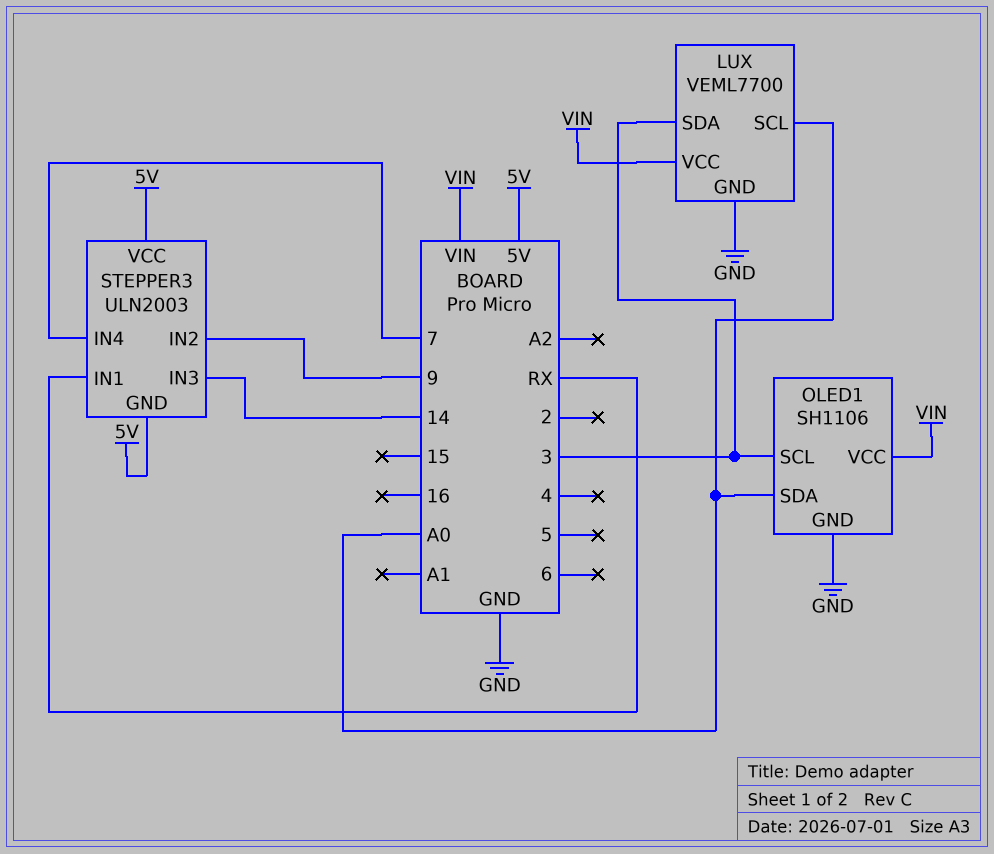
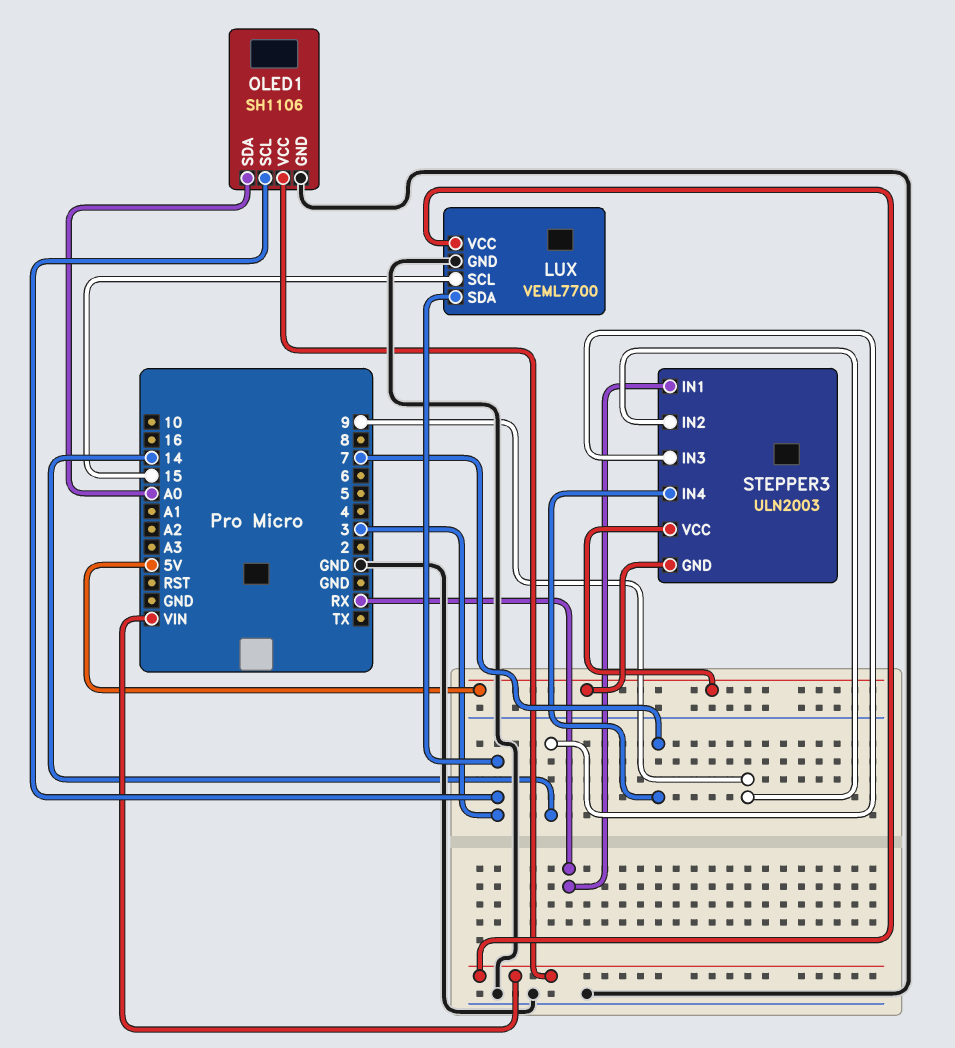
LUX pin SCL: A0 -> 15

